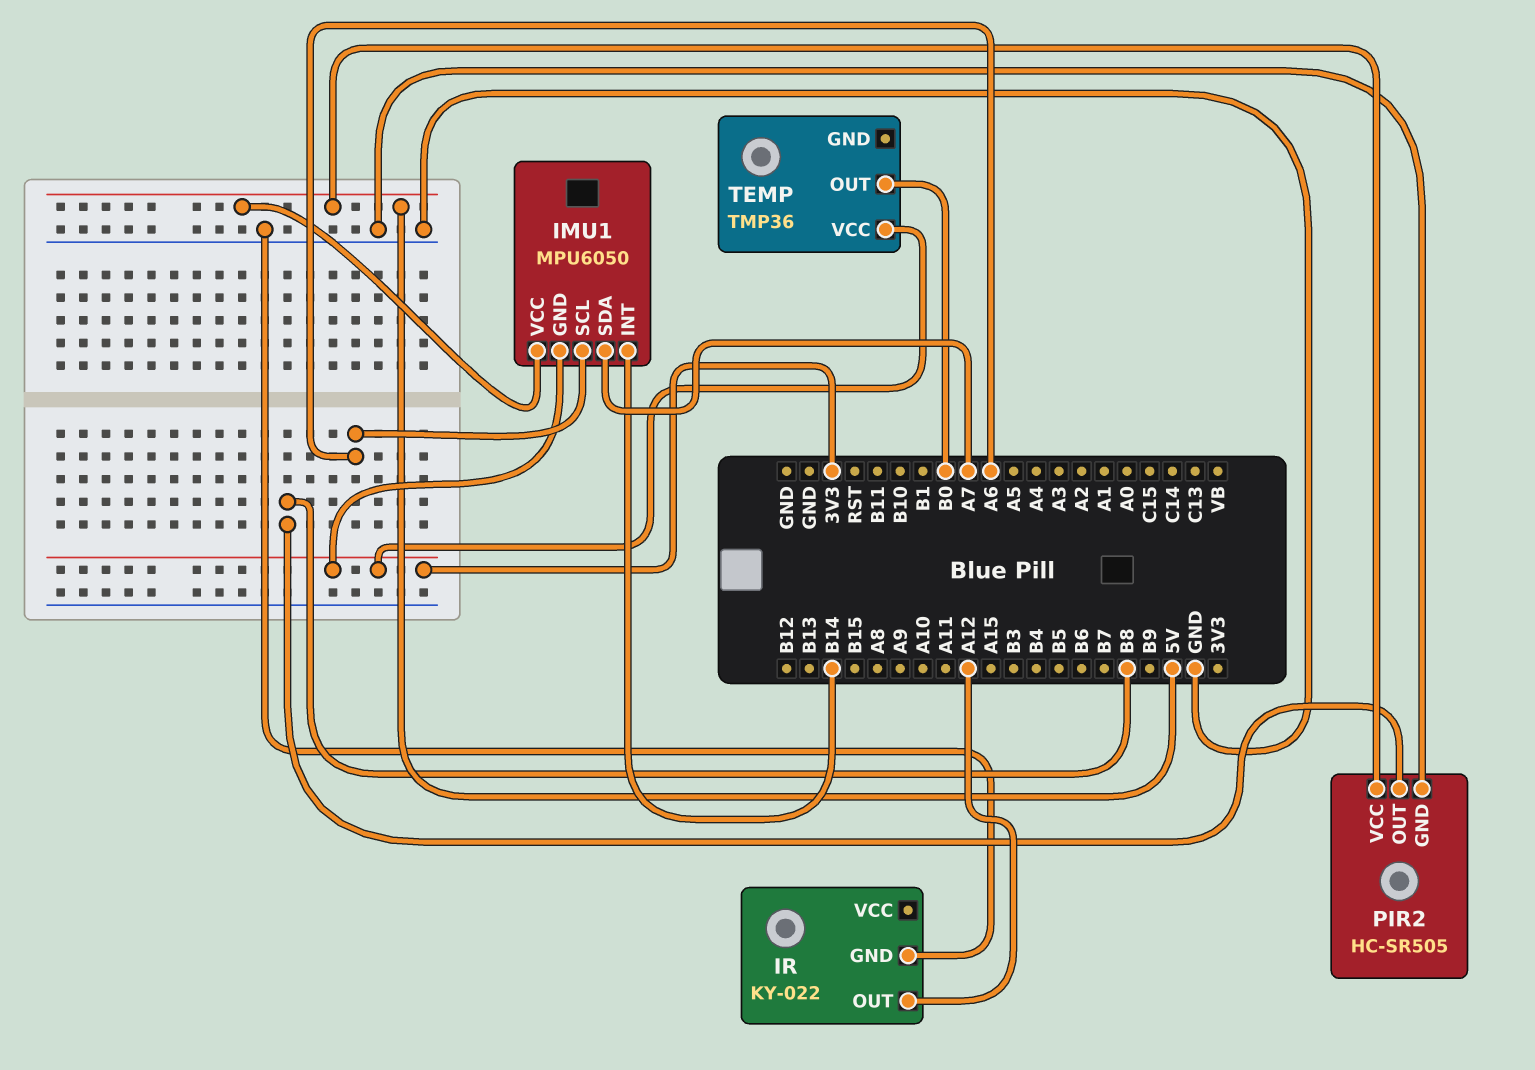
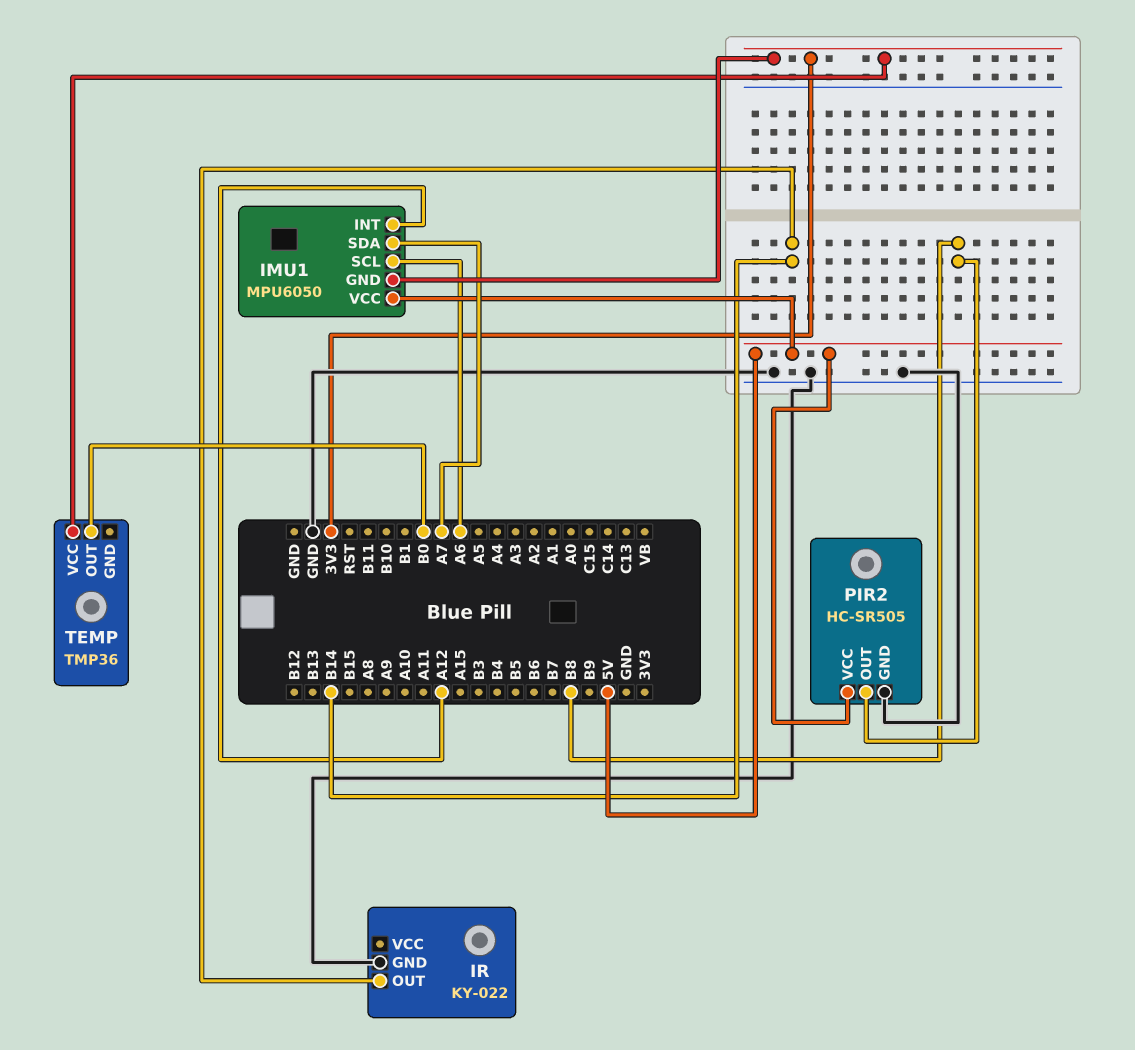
IMU1 pin INT: B14 -> A12
IR pin OUT: A12 -> B14

